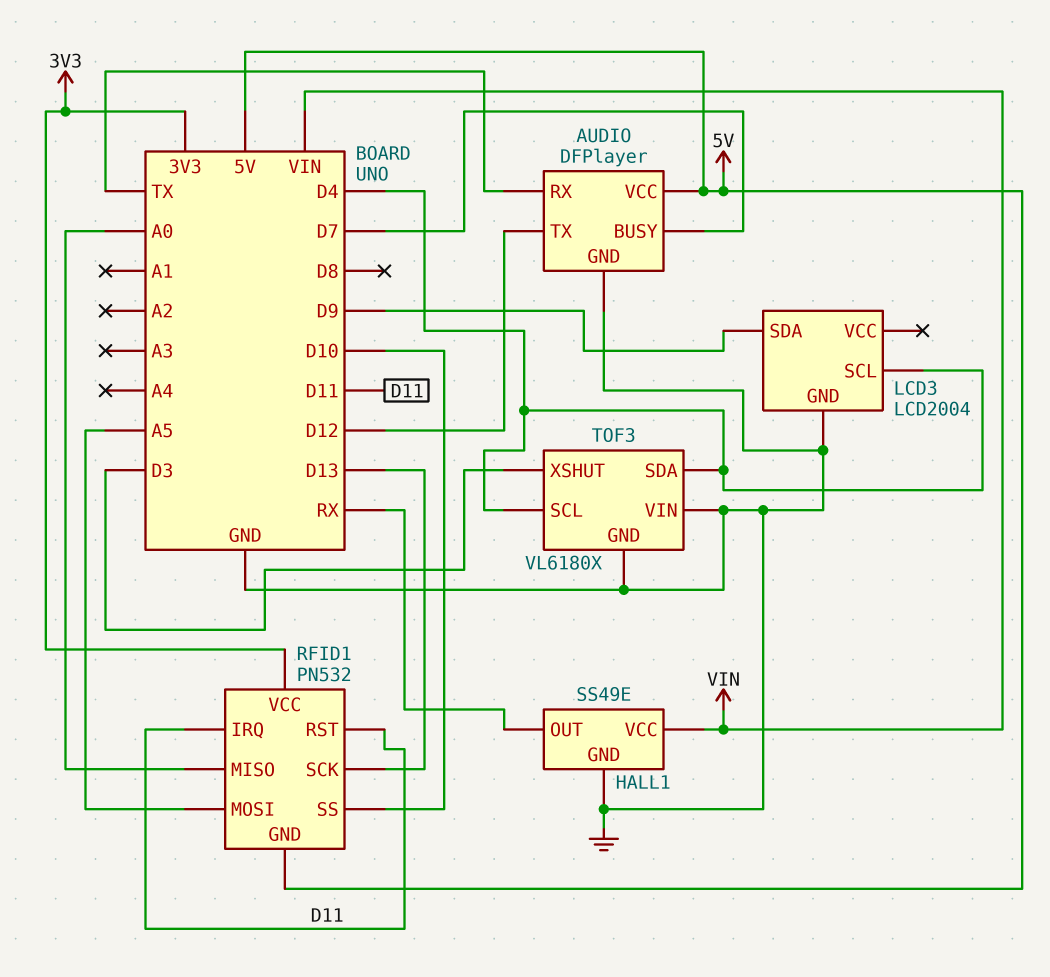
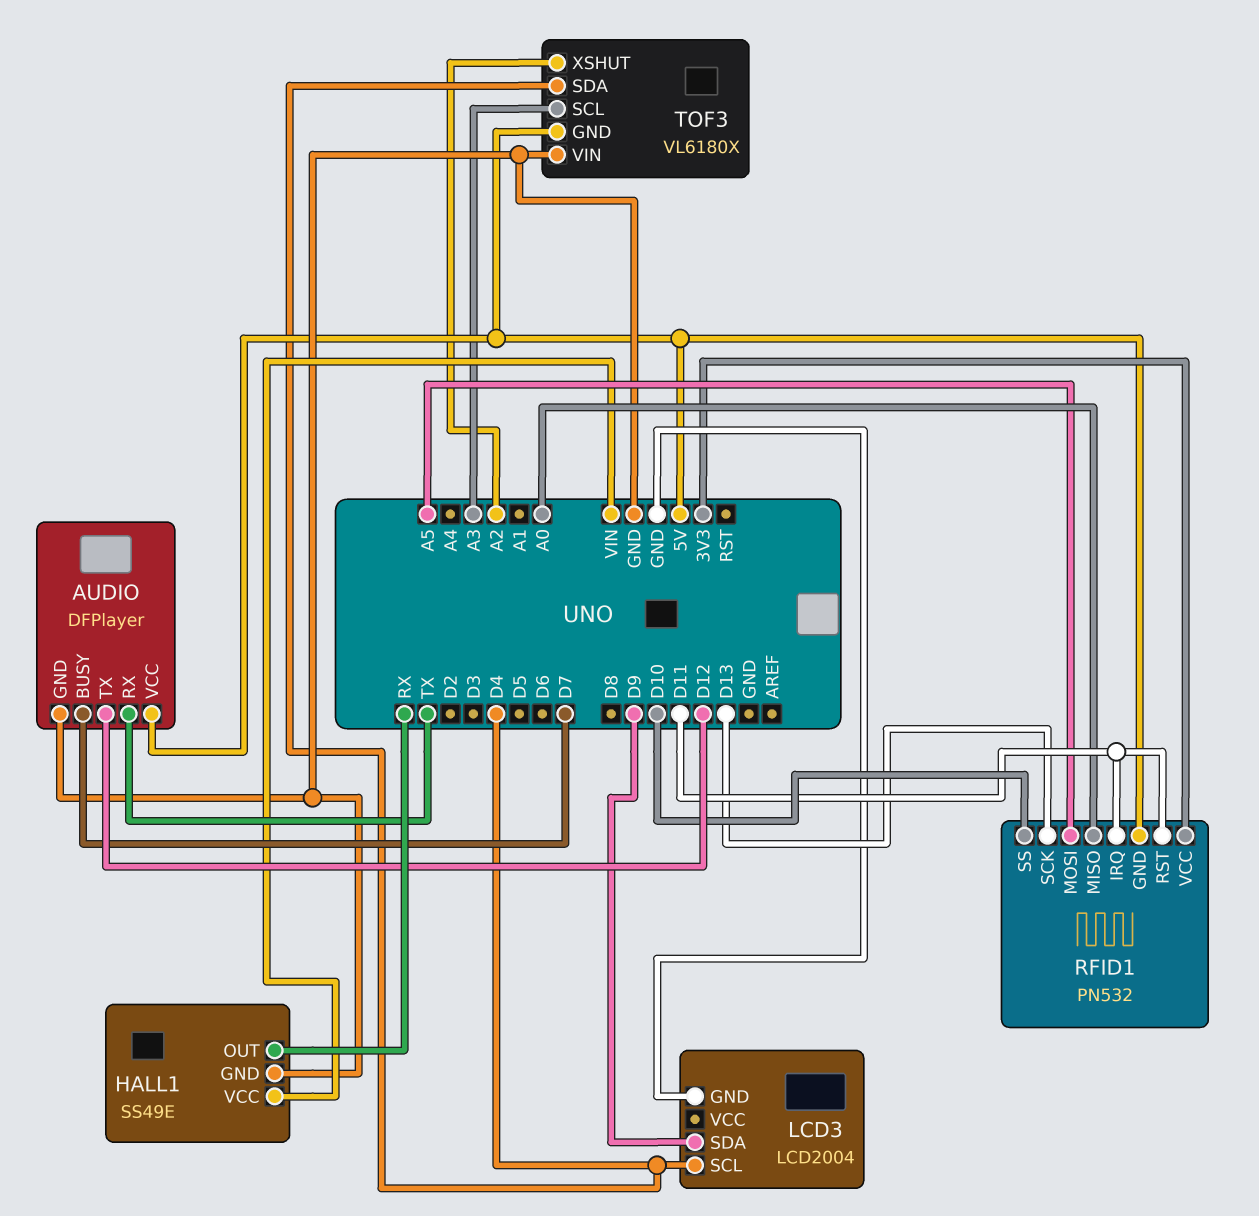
TOF3 pin GND: GND -> 5V
TOF3 pin SCL: D4 -> A3
TOF3 pin XSHUT: D3 -> A2

